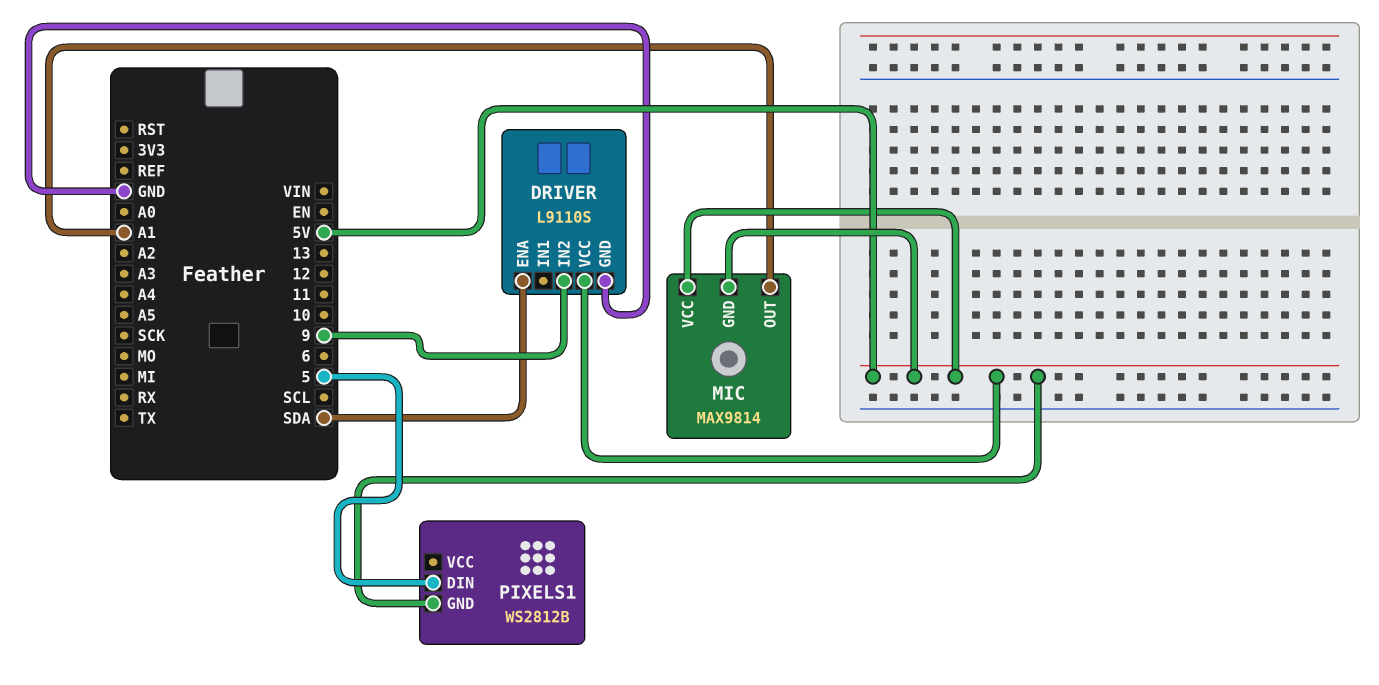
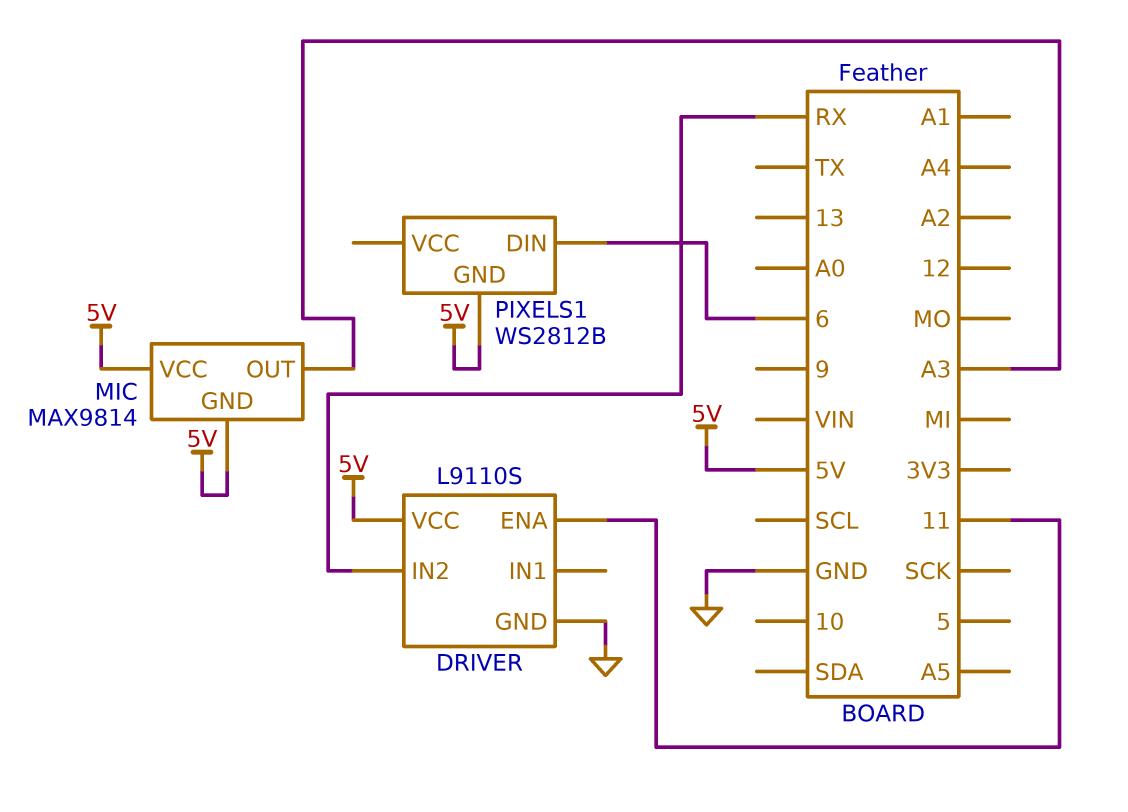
DRIVER pin ENA: SDA -> 11
DRIVER pin IN2: 9 -> RX
MIC pin OUT: A1 -> A3
PIXELS1 pin DIN: 5 -> 6

